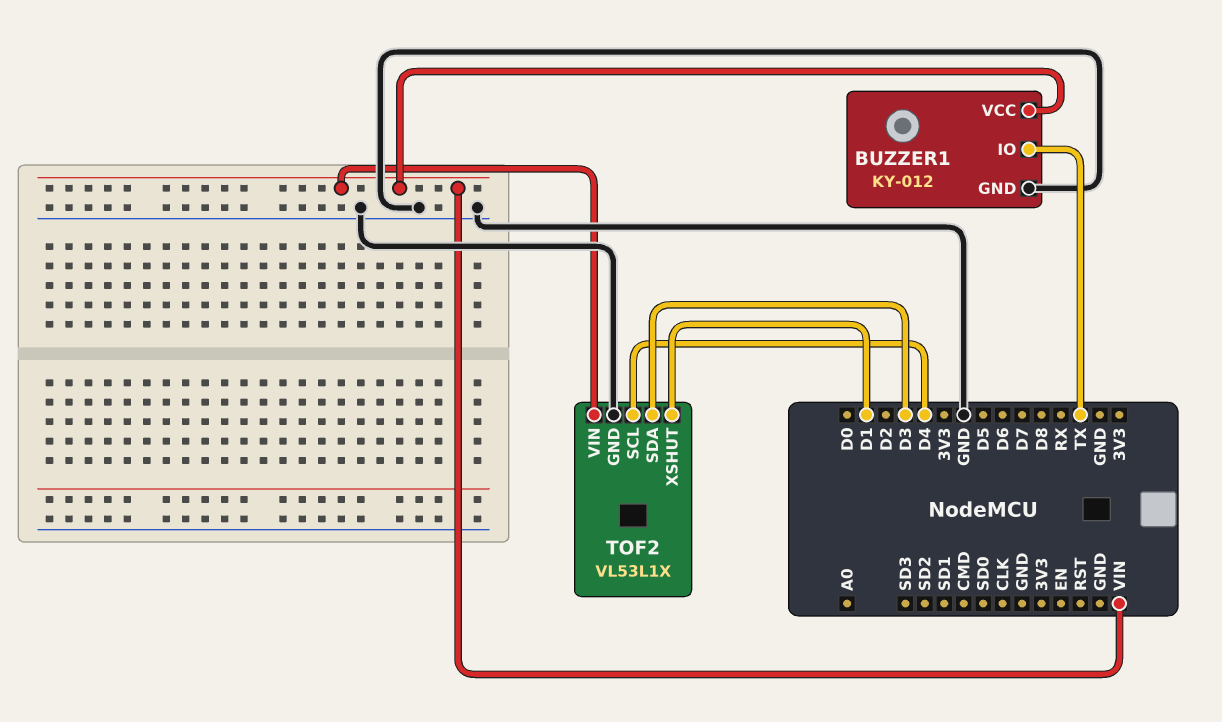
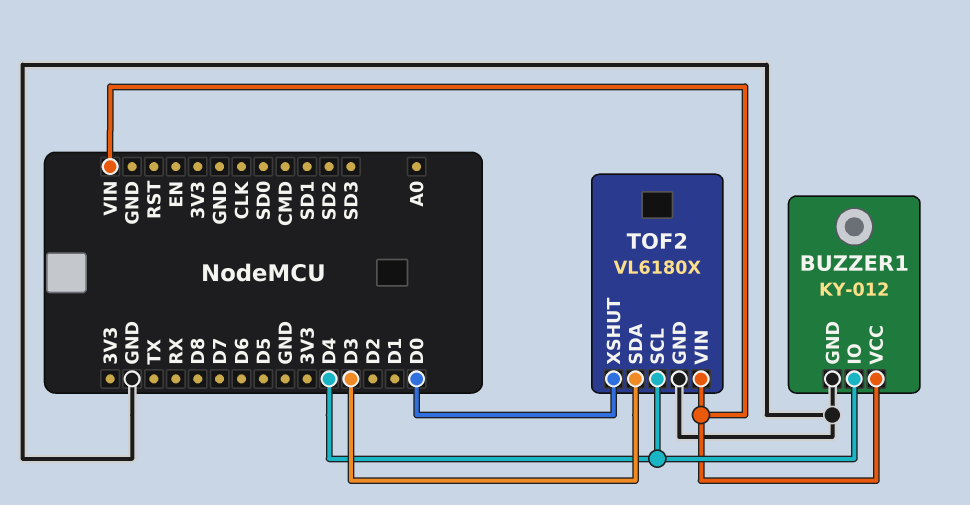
BUZZER1 pin IO: TX -> D4
TOF2: VL53L1X -> VL6180X
TOF2 pin XSHUT: D1 -> D0

